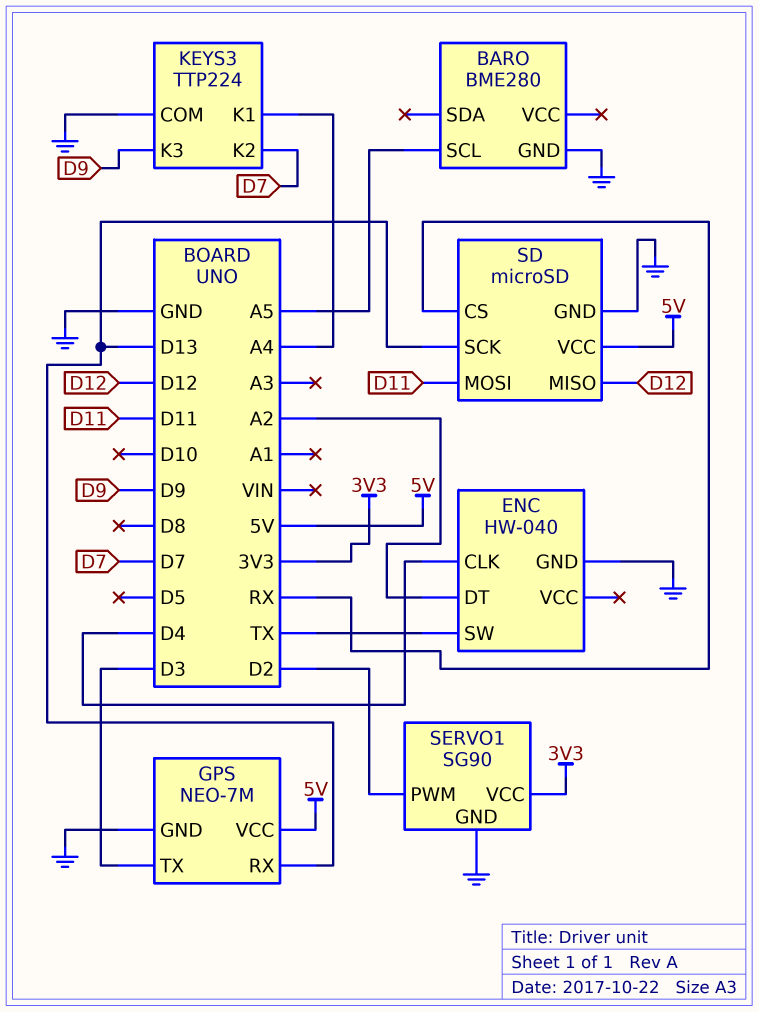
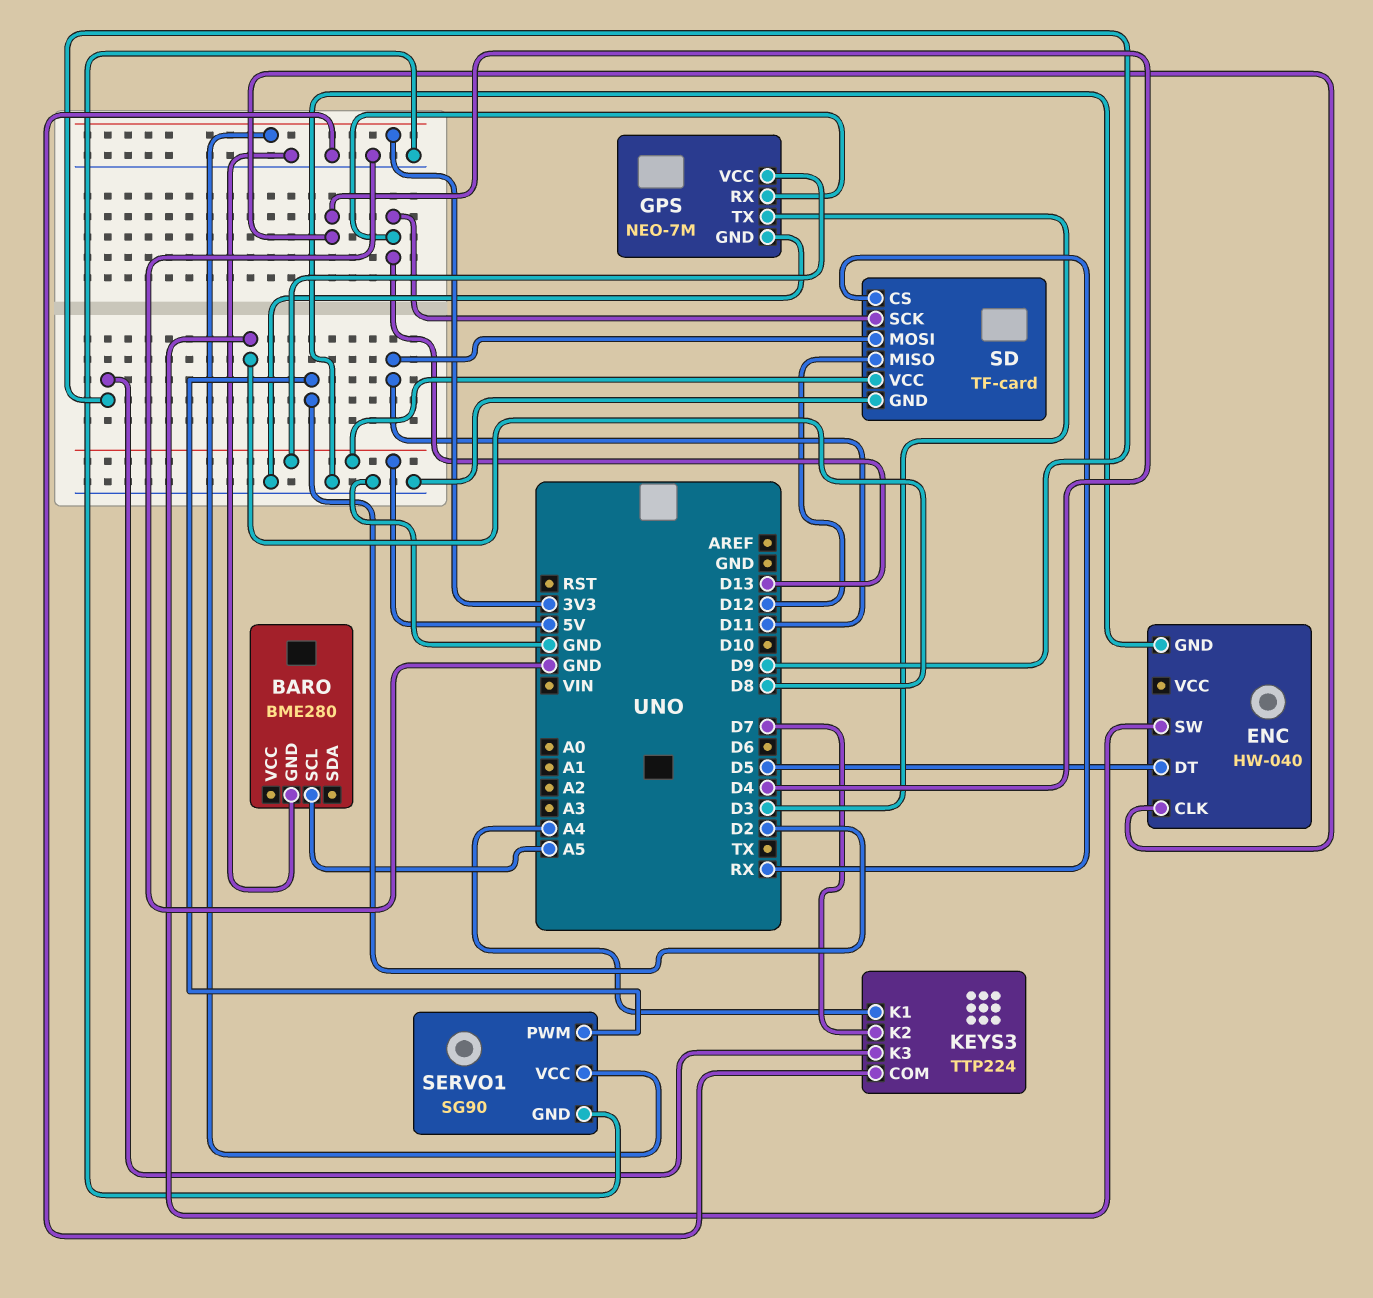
ENC pin DT: A2 -> D5
ENC pin SW: TX -> D8
SD: microSD -> TF-card

